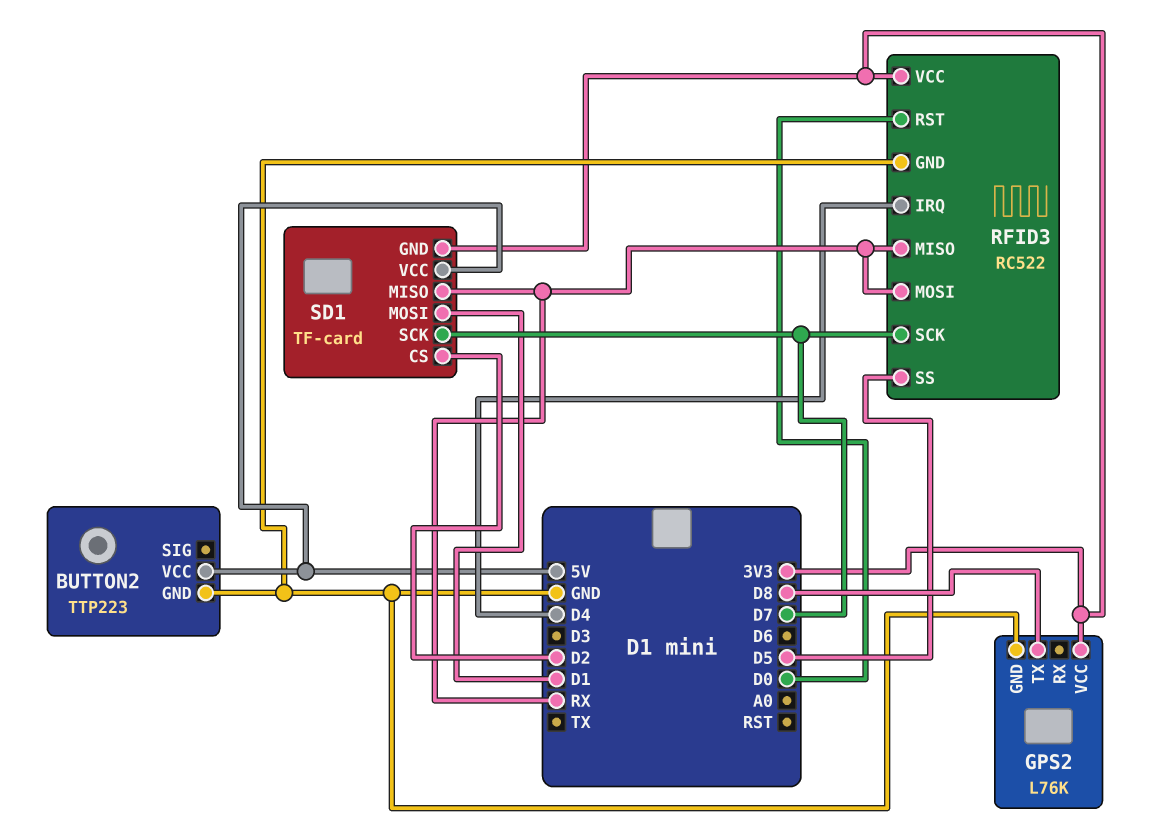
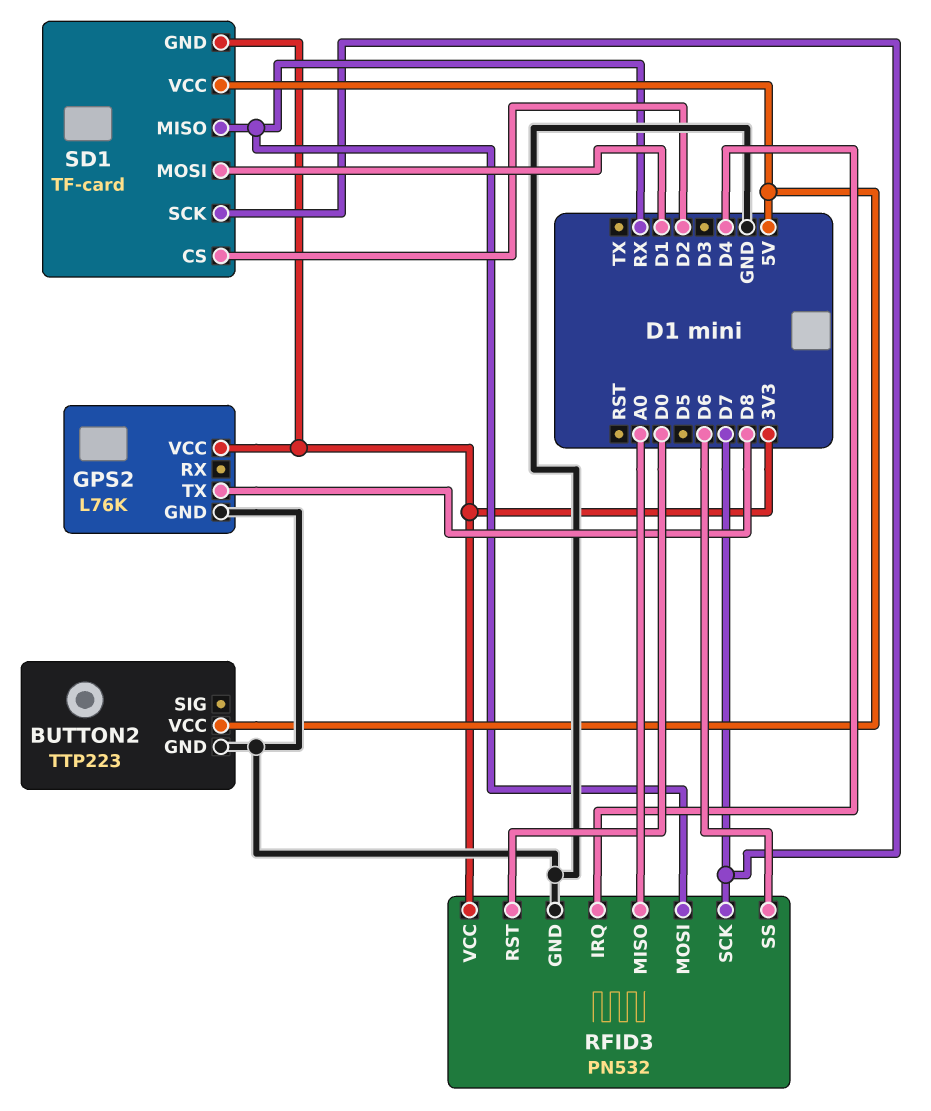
RFID3: RC522 -> PN532
RFID3 pin MISO: RX -> A0
RFID3 pin SS: D5 -> D6

